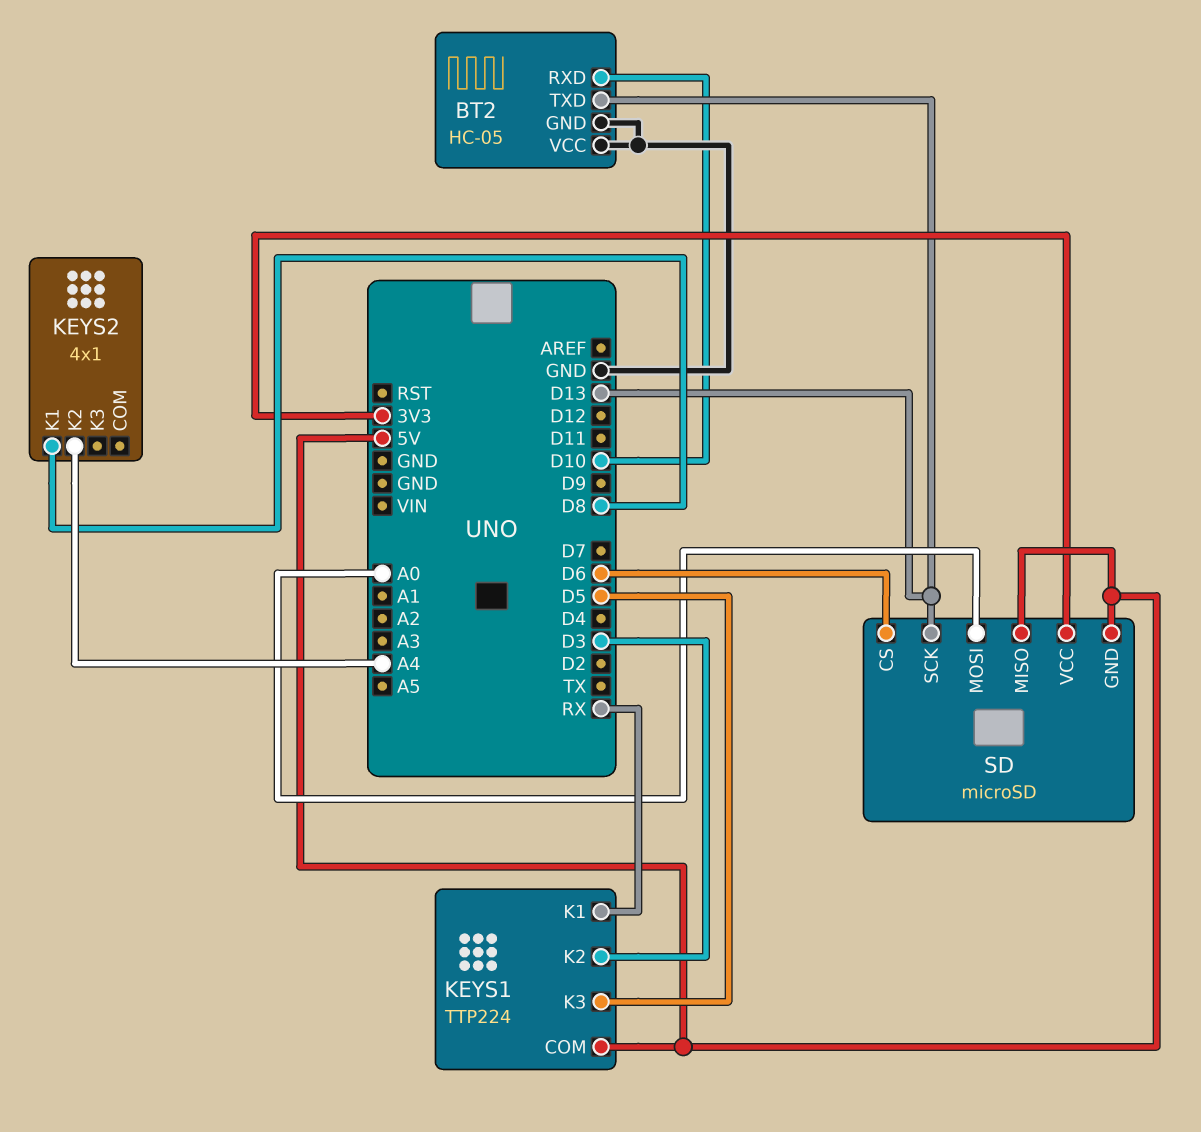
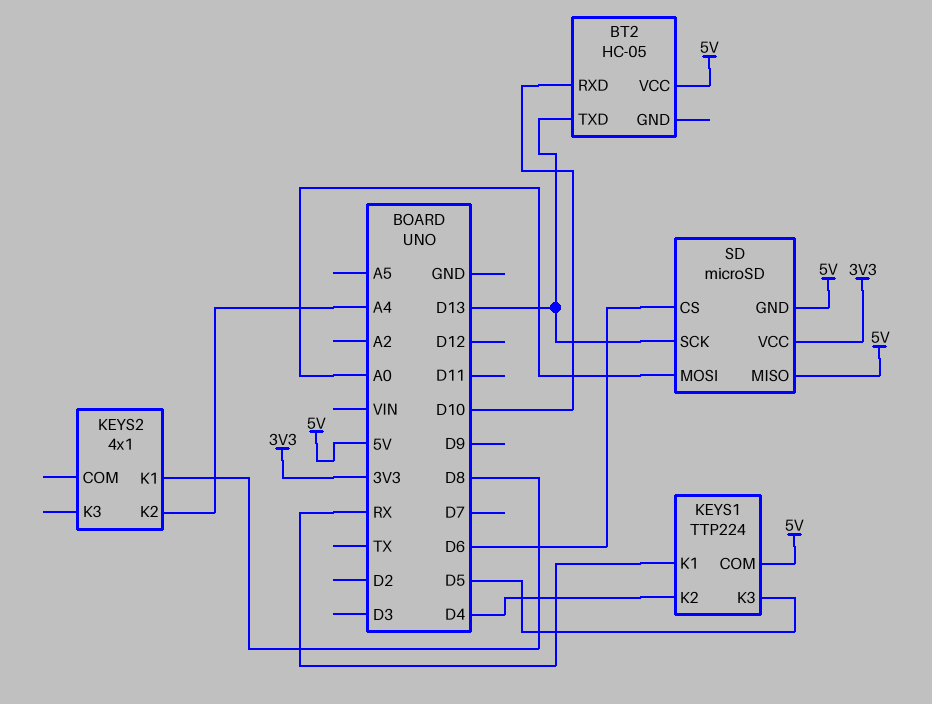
BT2 pin GND: GND -> none
BT2 pin VCC: GND -> 5V
KEYS1 pin K2: D3 -> D4

